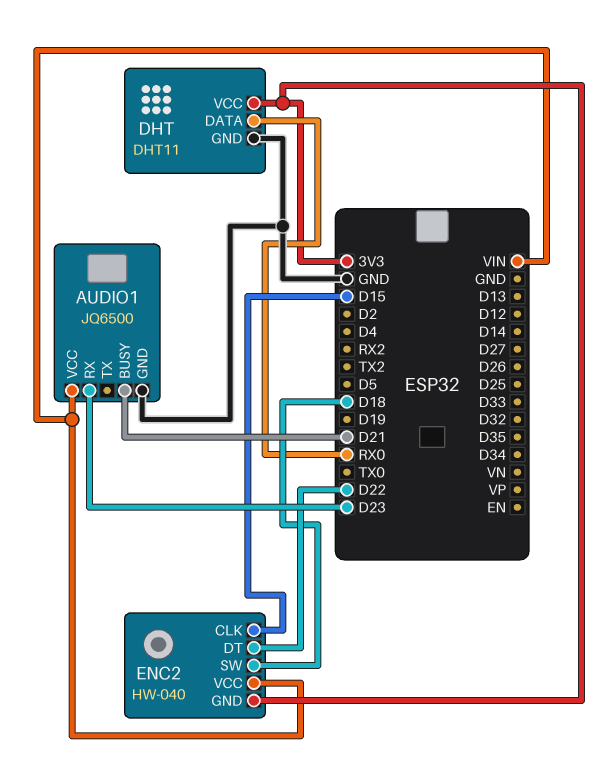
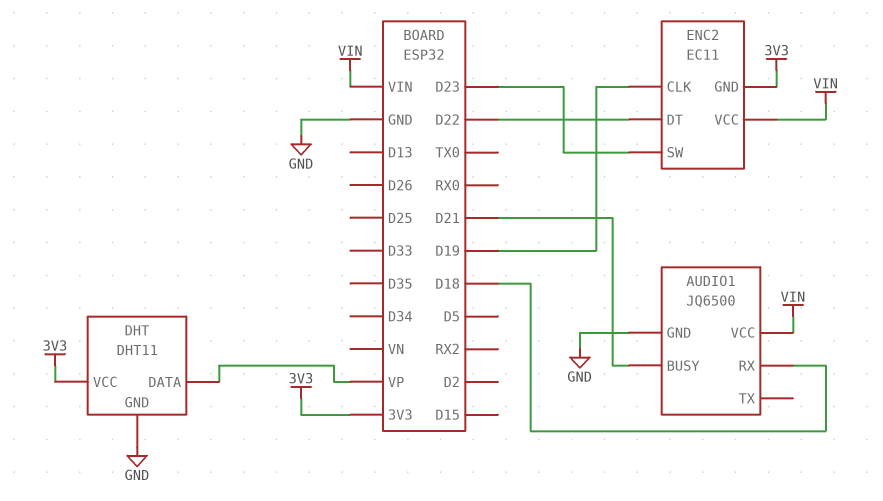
AUDIO1 pin RX: D23 -> D18
DHT pin DATA: RX0 -> VP
ENC2: HW-040 -> EC11
ENC2 pin CLK: D15 -> D19
ENC2 pin SW: D18 -> D23

